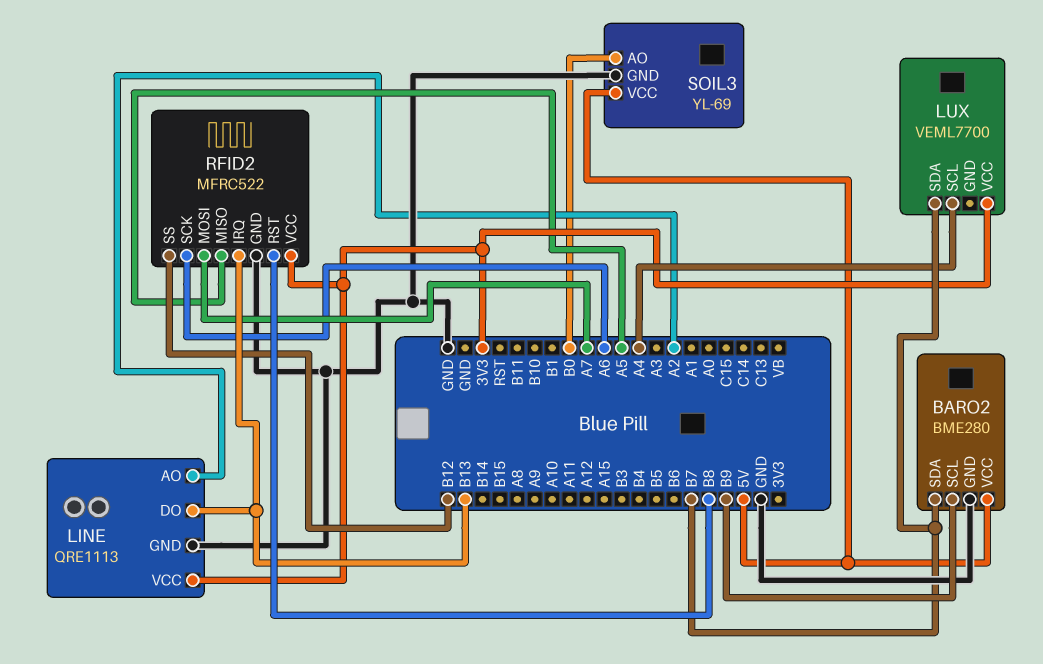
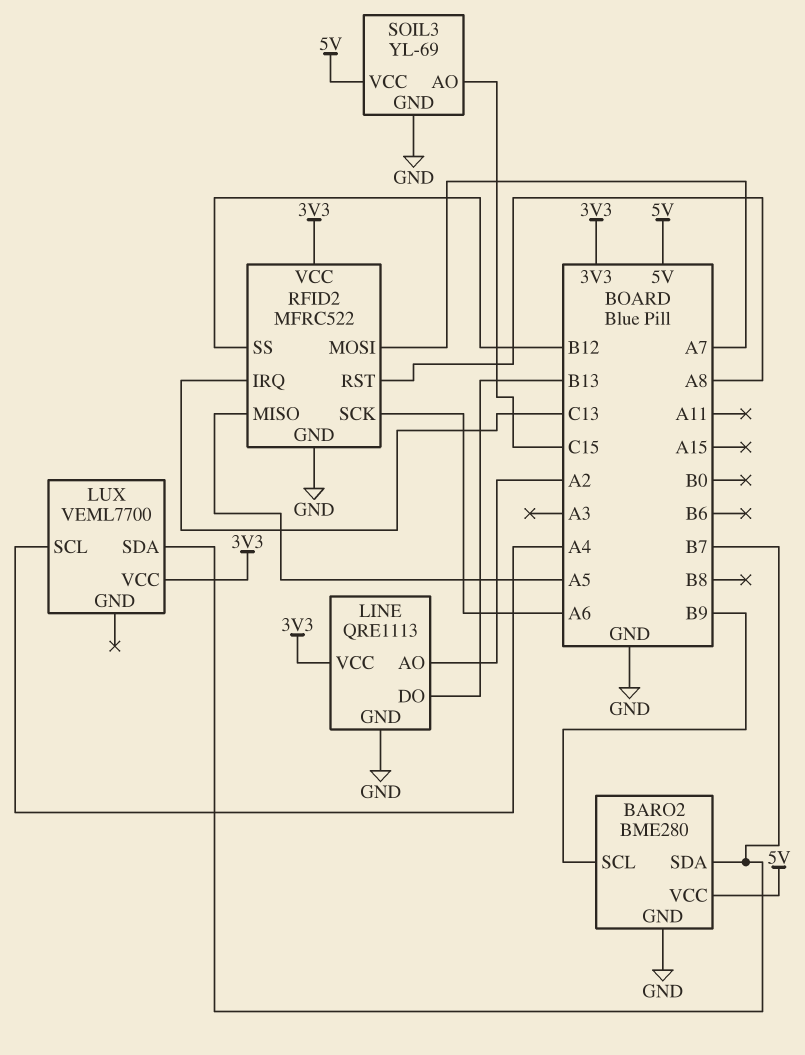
RFID2 pin IRQ: B13 -> C13
RFID2 pin RST: B8 -> A8
SOIL3 pin AO: B0 -> C15

